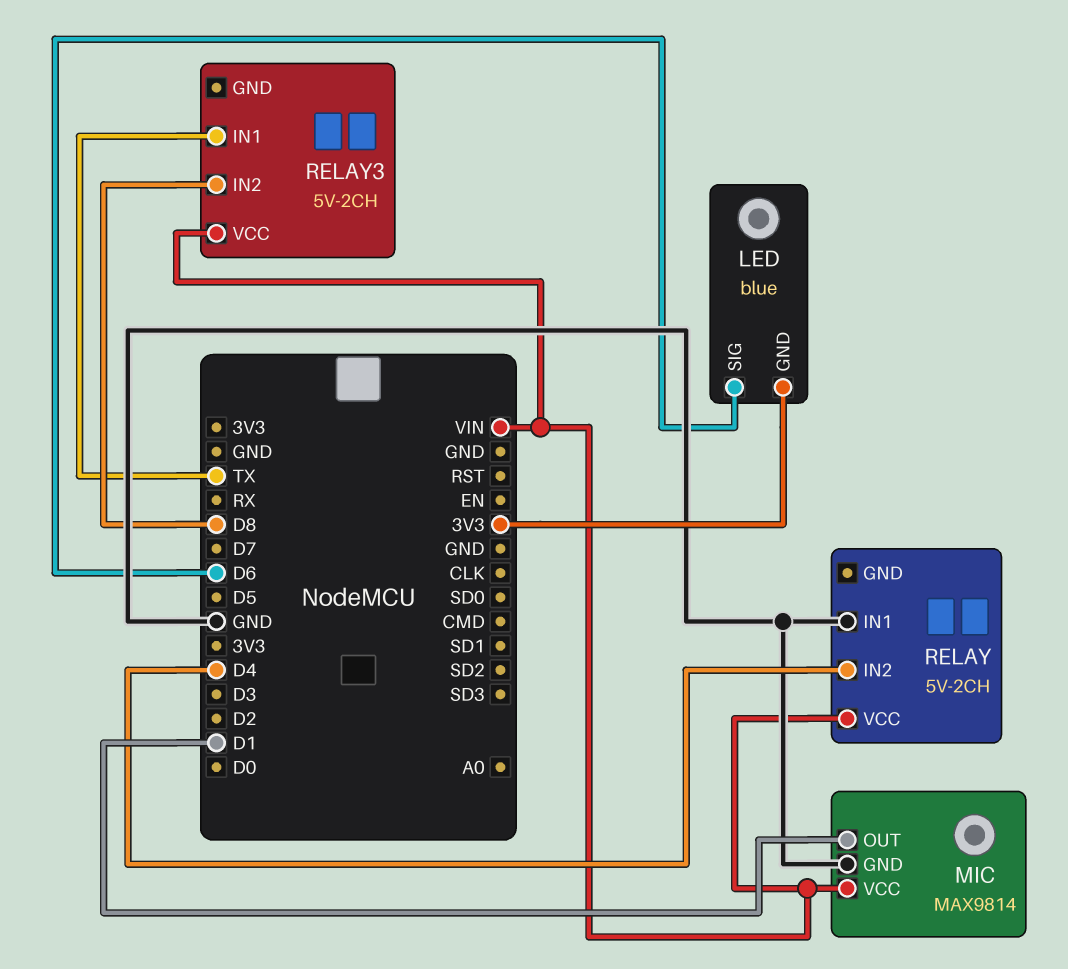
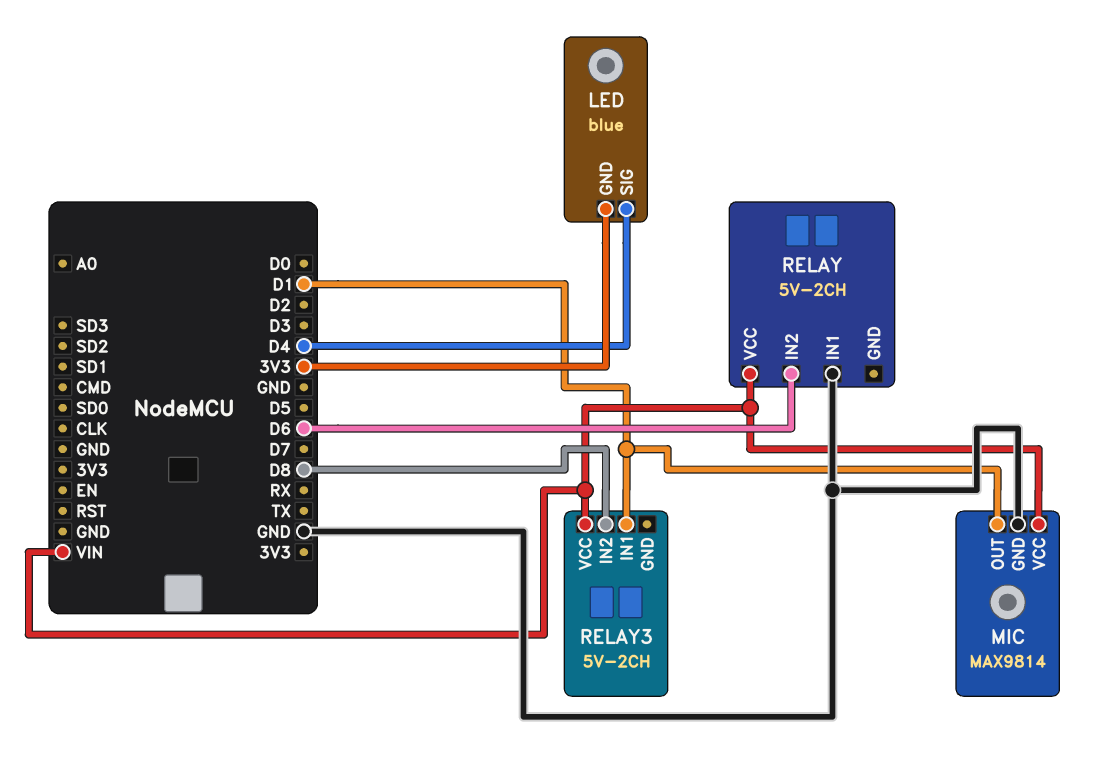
LED pin SIG: D6 -> D4
RELAY pin IN2: D4 -> D6
RELAY3 pin IN1: TX -> D1

